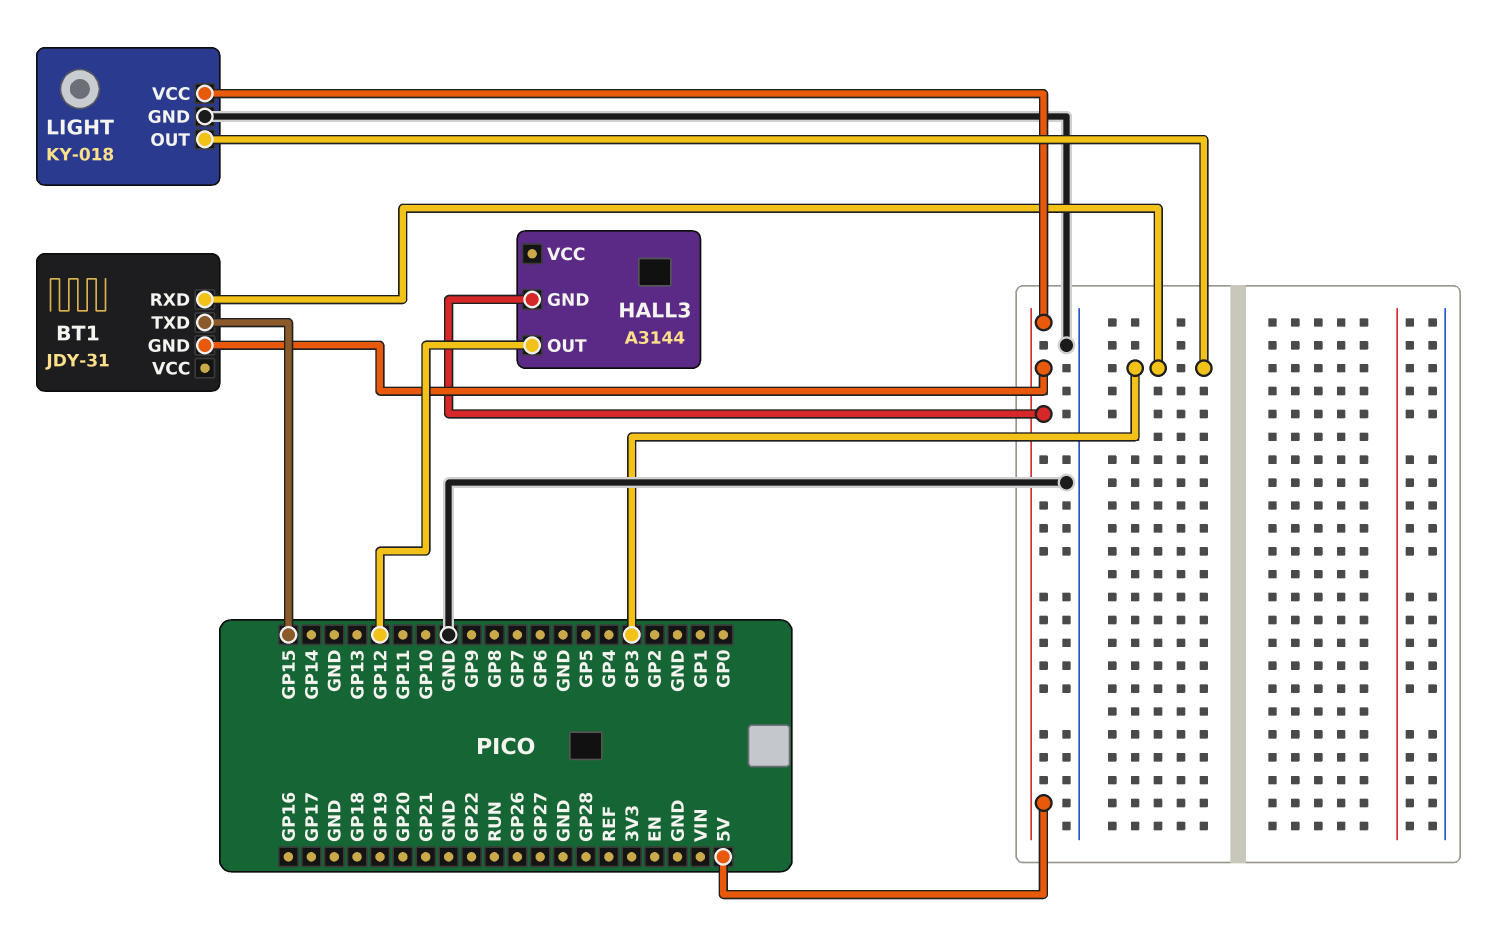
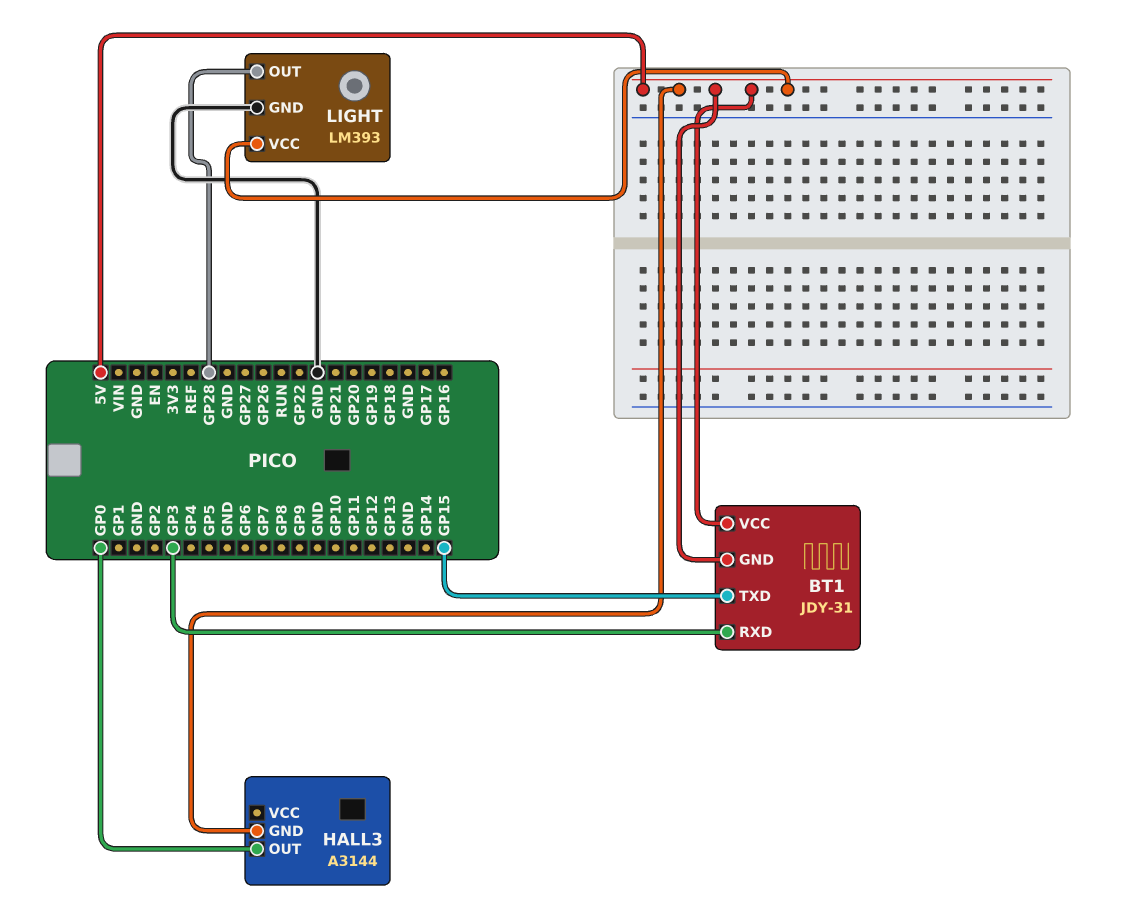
BT1 pin VCC: none -> 5V
HALL3 pin OUT: GP12 -> GP0
LIGHT: KY-018 -> LM393
LIGHT pin OUT: GP3 -> GP28

